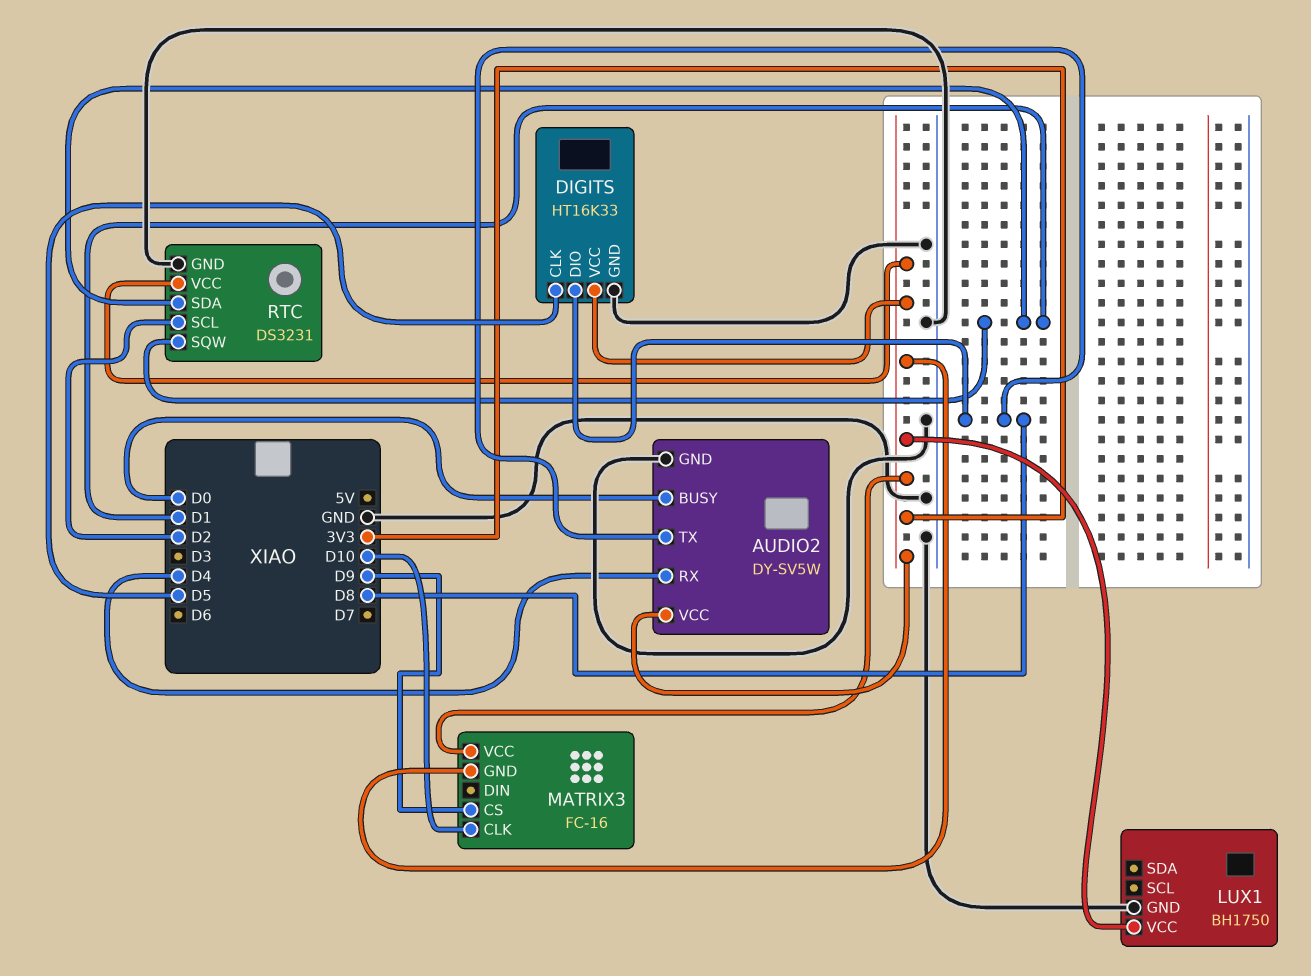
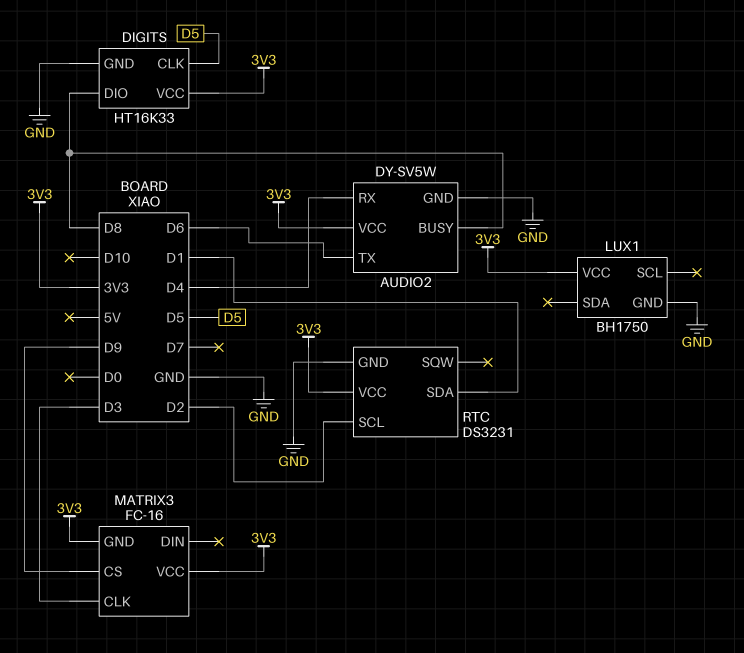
AUDIO2 pin BUSY: D0 -> D8
AUDIO2 pin TX: D8 -> D6
MATRIX3 pin CLK: D10 -> D3
RTC pin SQW: D1 -> none

